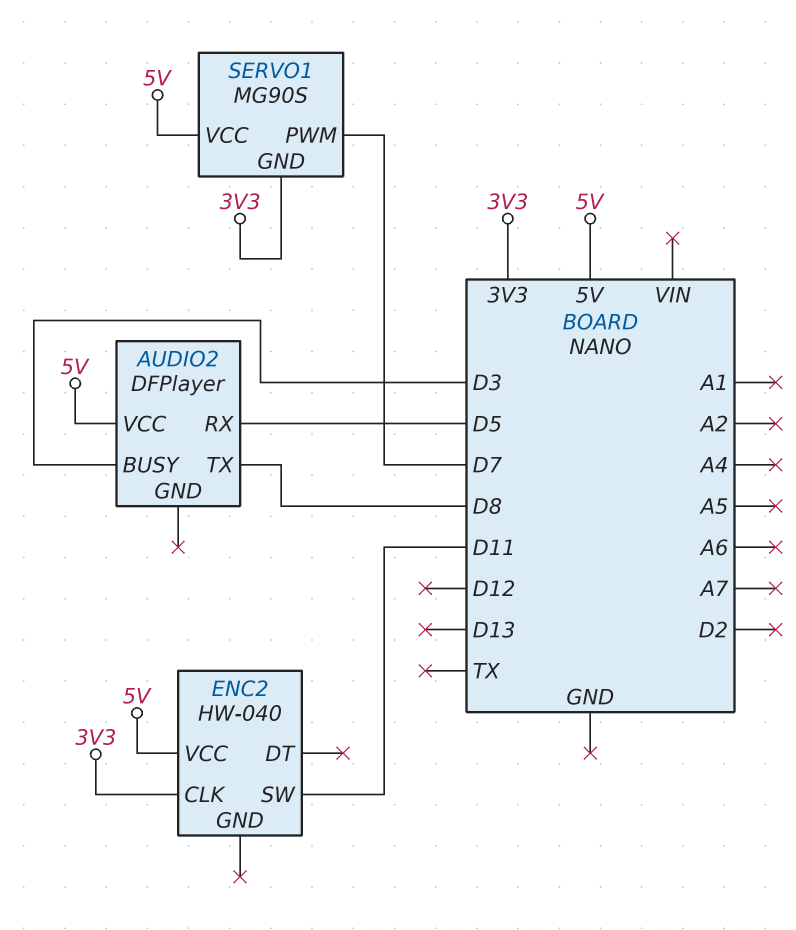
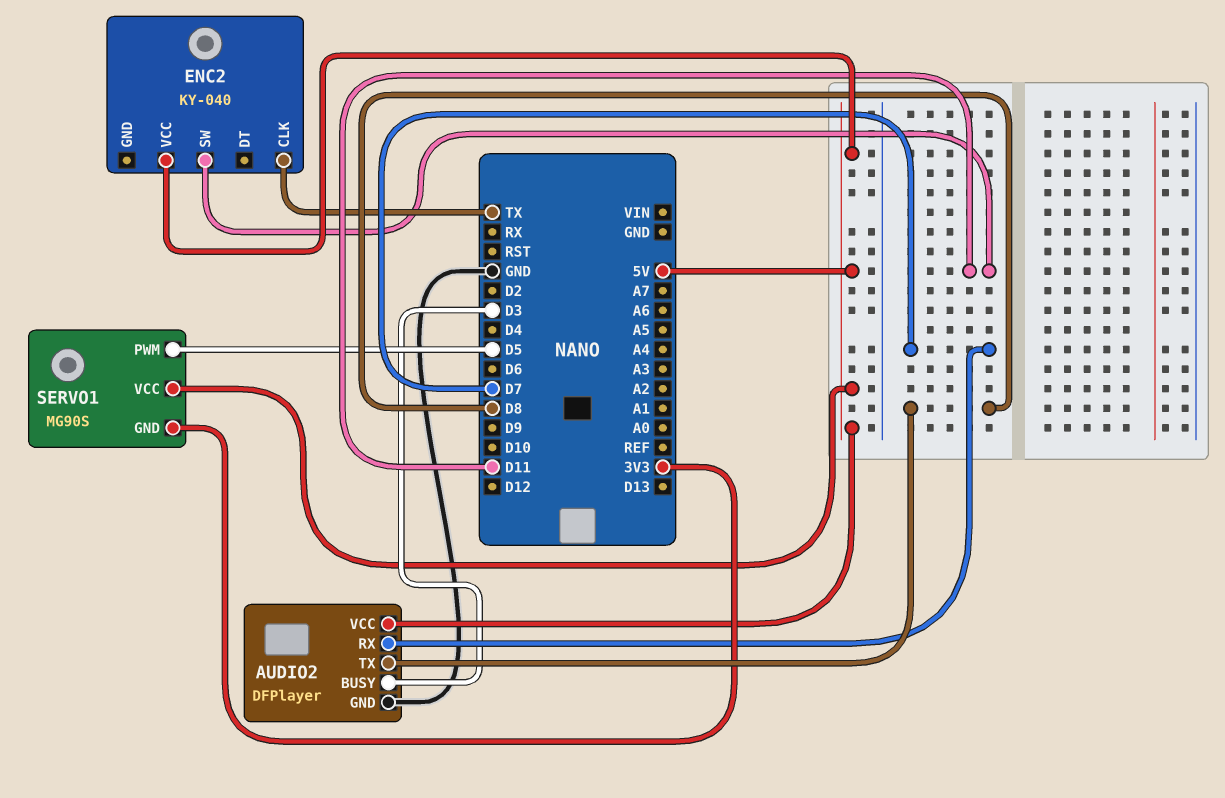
AUDIO2 pin GND: none -> GND
AUDIO2 pin RX: D5 -> D7
ENC2: HW-040 -> KY-040
ENC2 pin CLK: 3V3 -> TX
SERVO1 pin PWM: D7 -> D5

